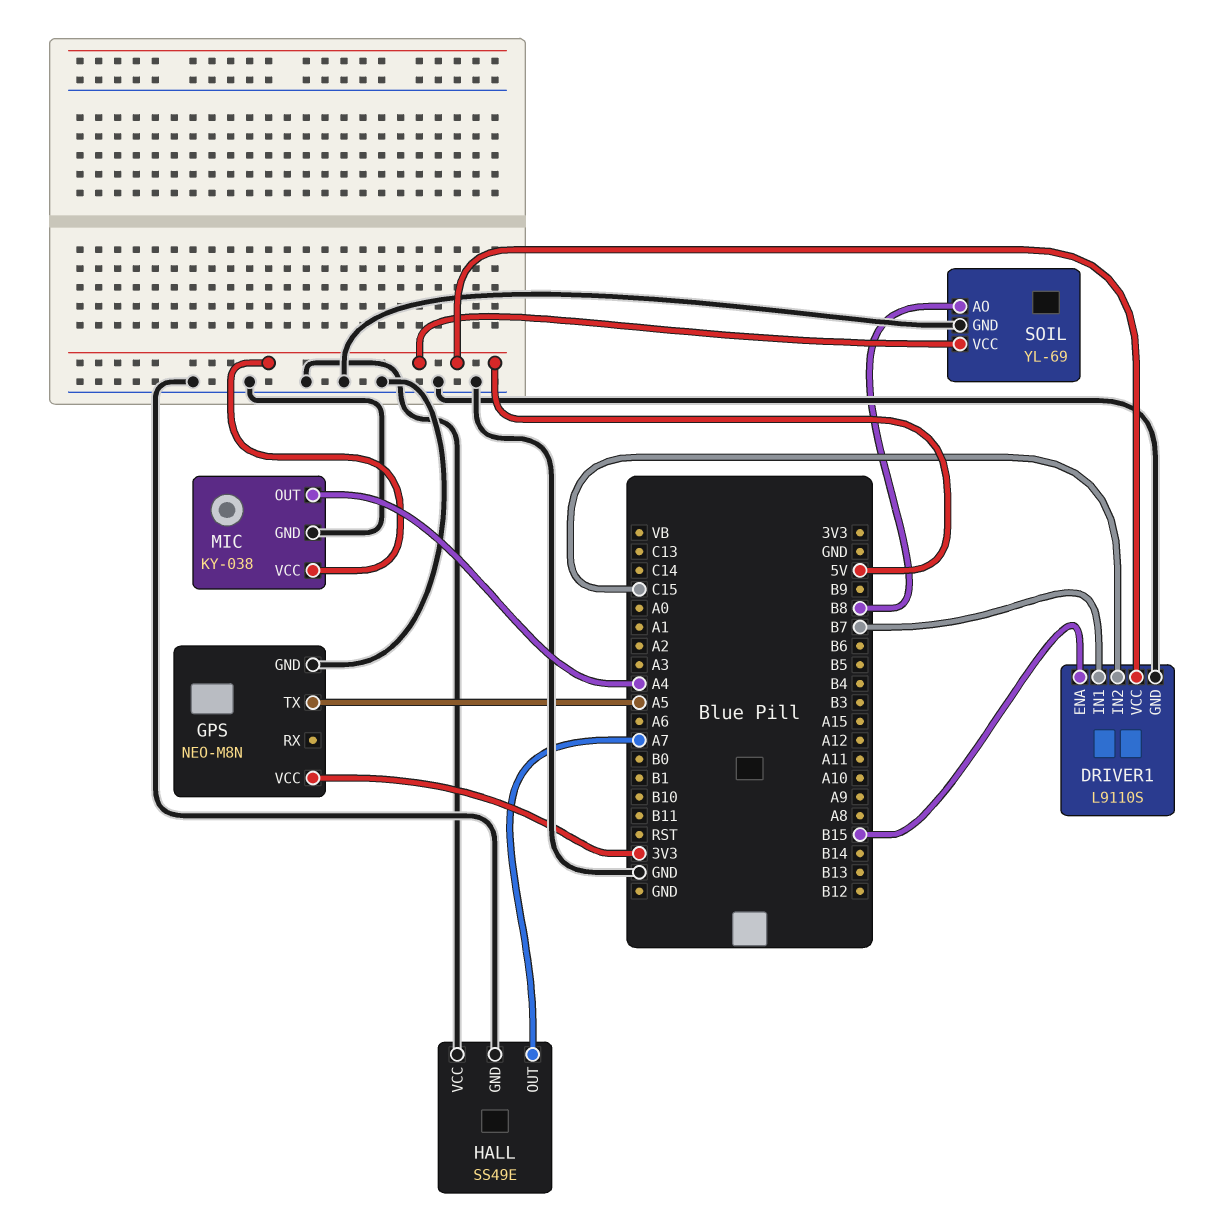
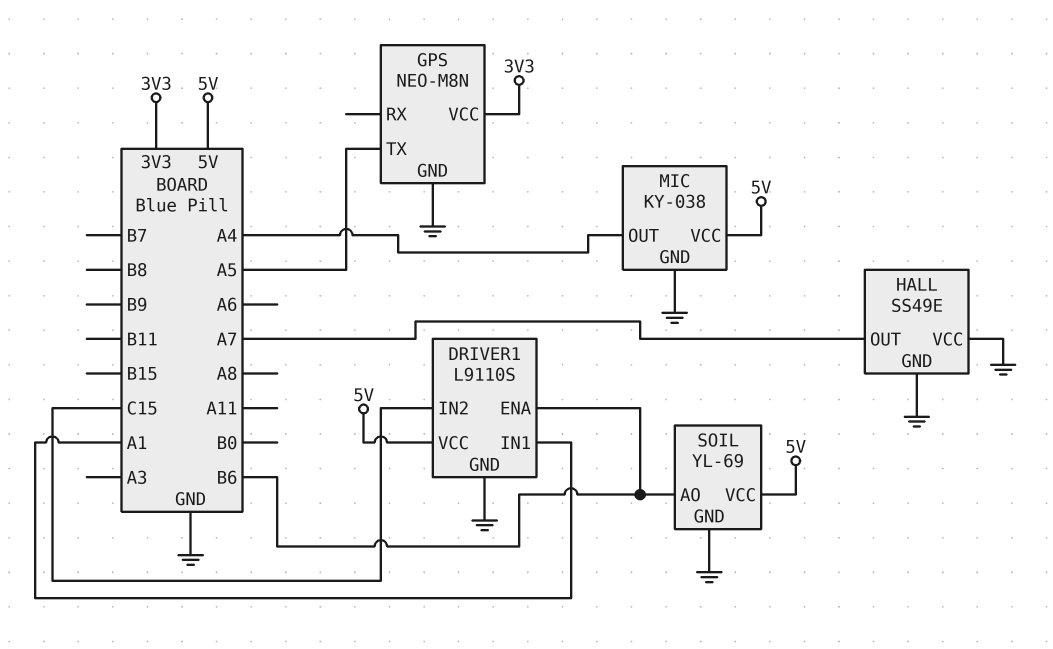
DRIVER1 pin ENA: B15 -> B6
DRIVER1 pin IN1: B7 -> A1
SOIL pin AO: B8 -> B6

